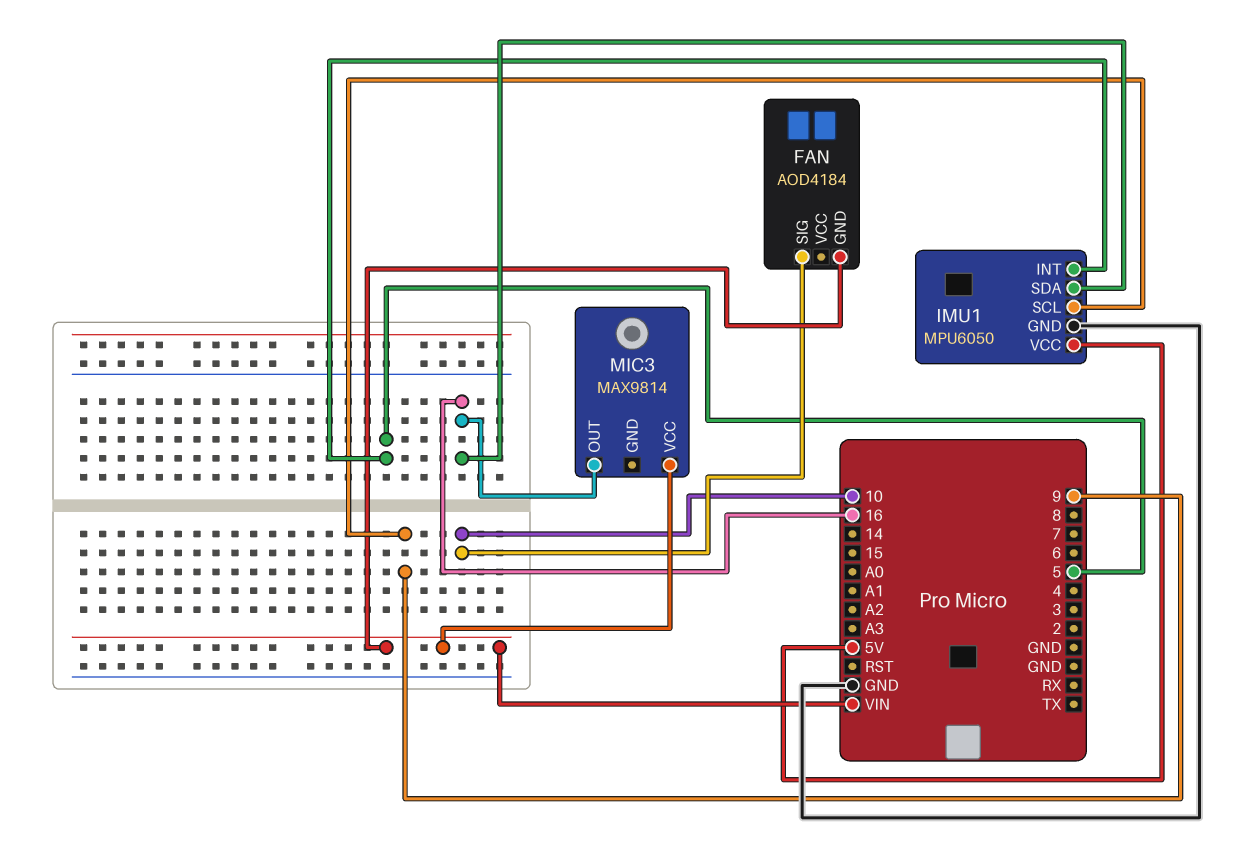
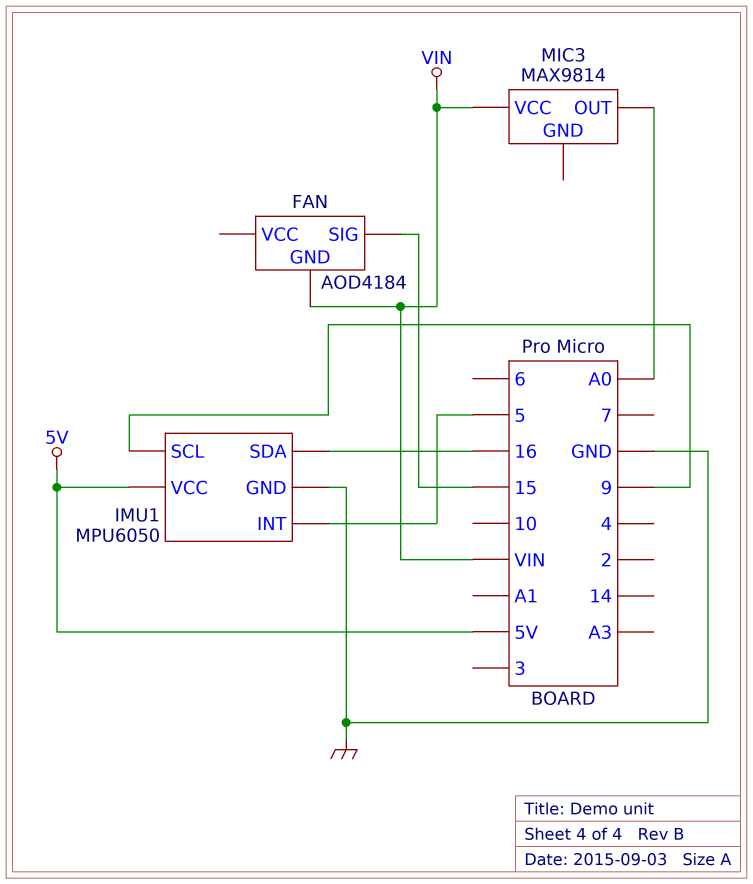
FAN pin SIG: 10 -> 15
MIC3 pin OUT: 16 -> A0

